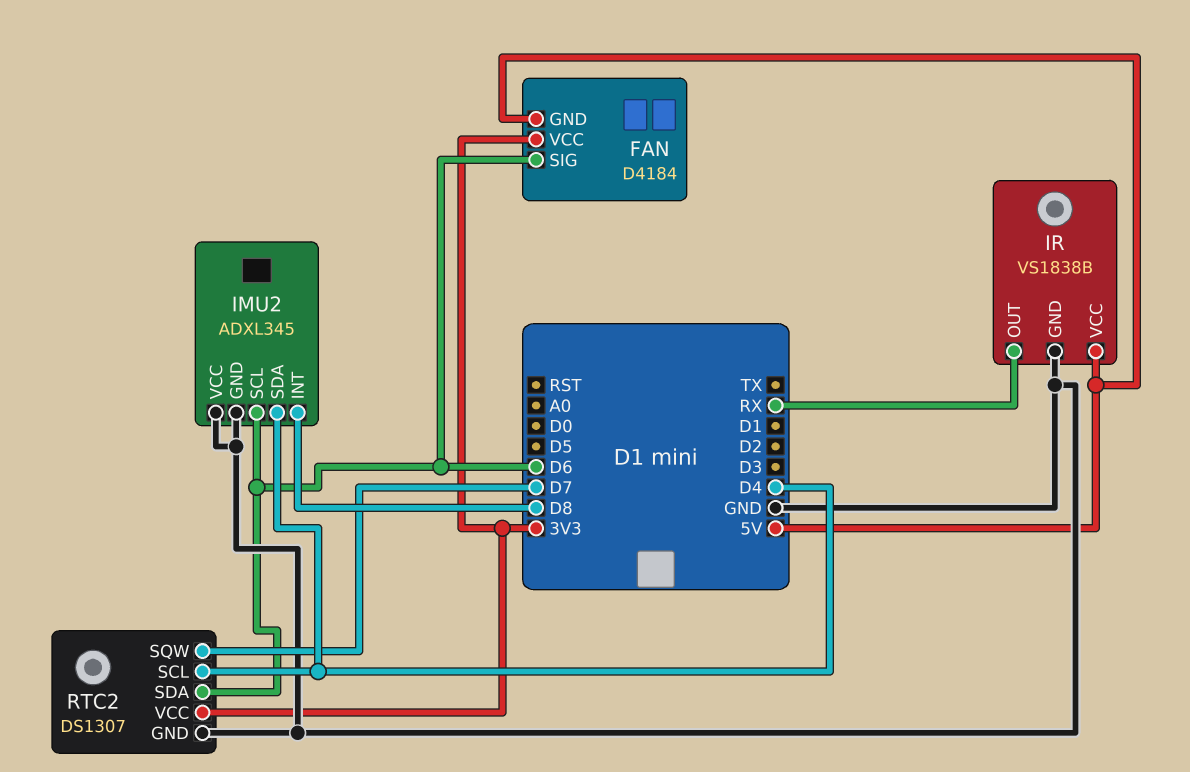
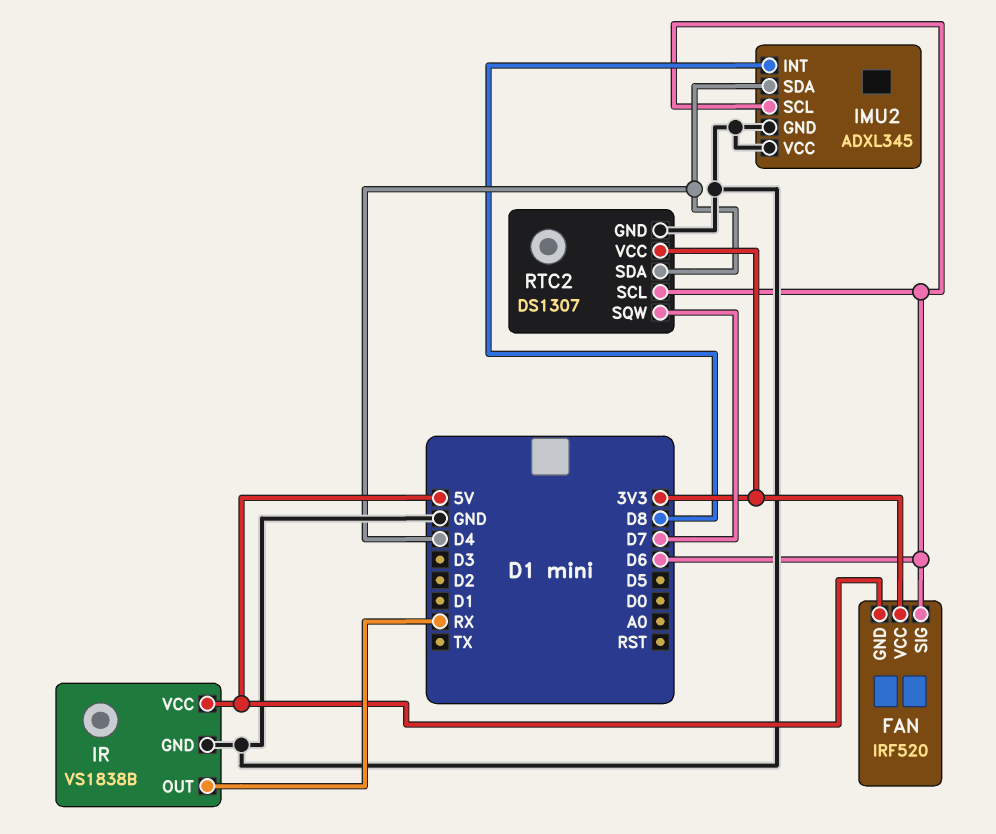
FAN: D4184 -> IRF520
RTC2 pin SCL: D4 -> D6
RTC2 pin SDA: D6 -> D4

